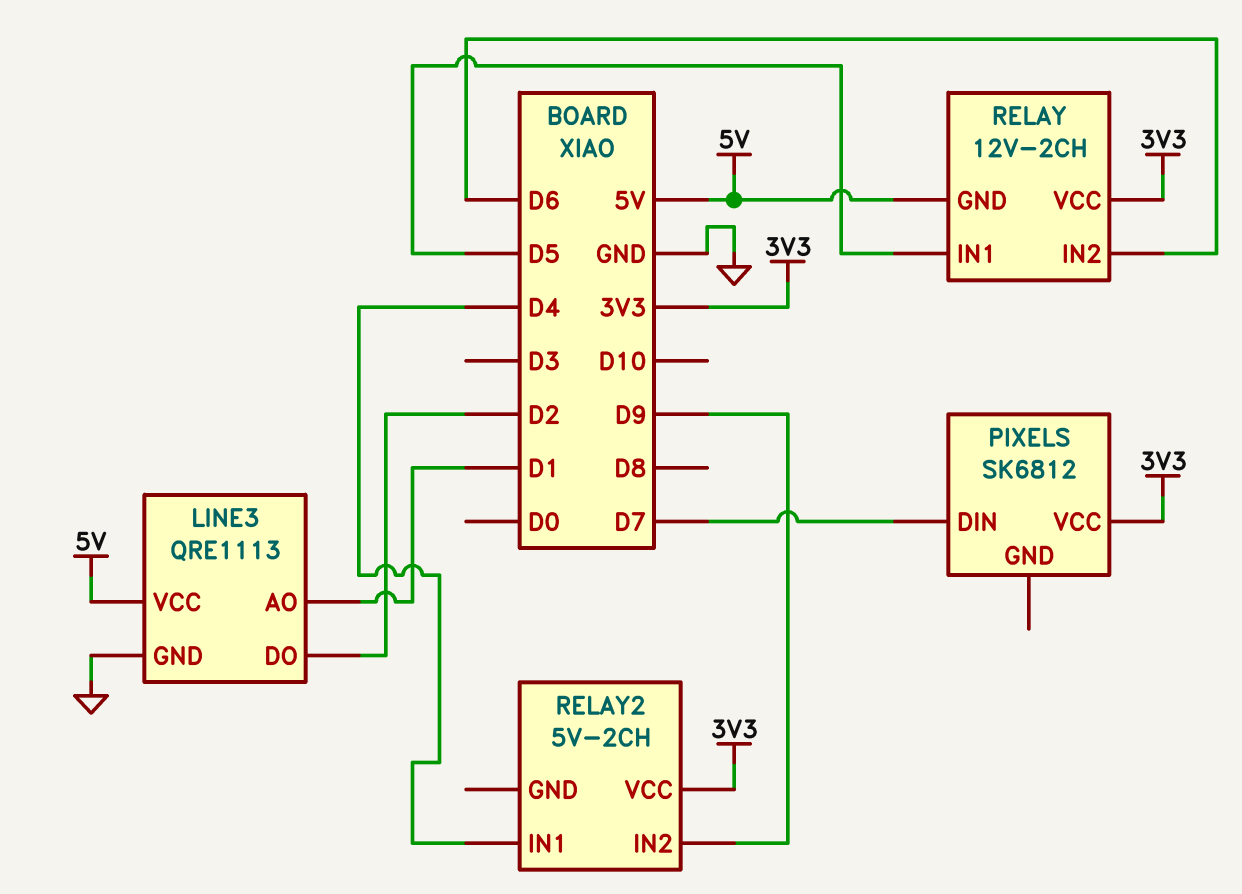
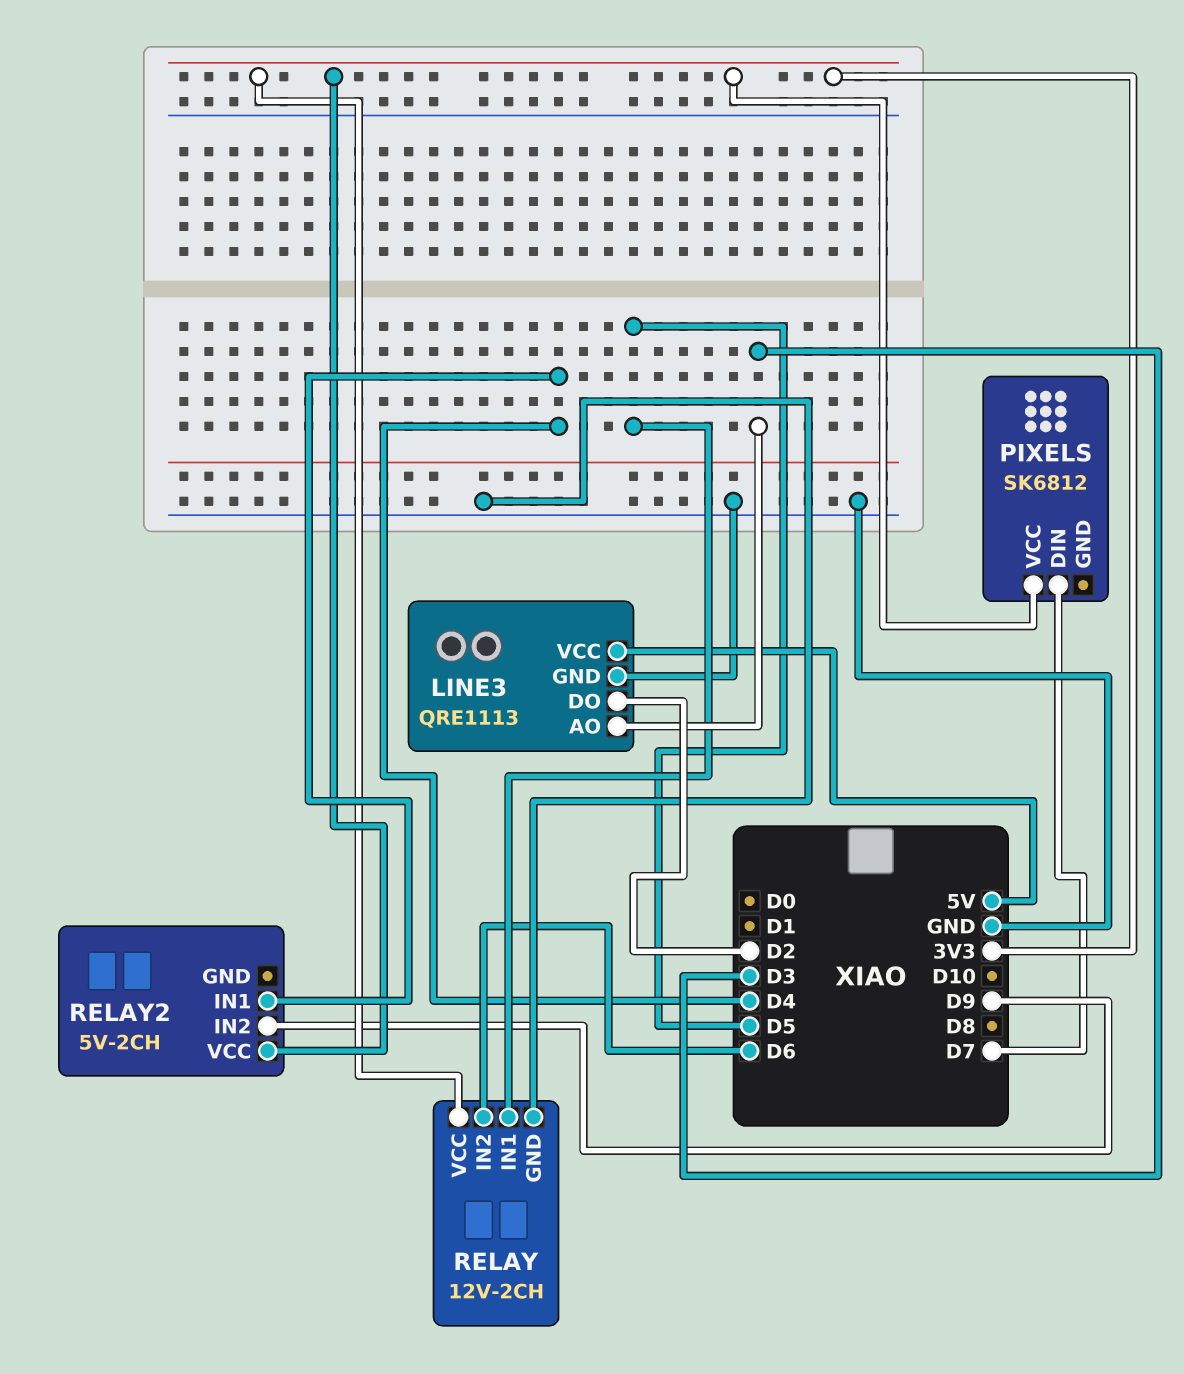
LINE3 pin AO: D1 -> D3
RELAY pin GND: 5V -> GND

